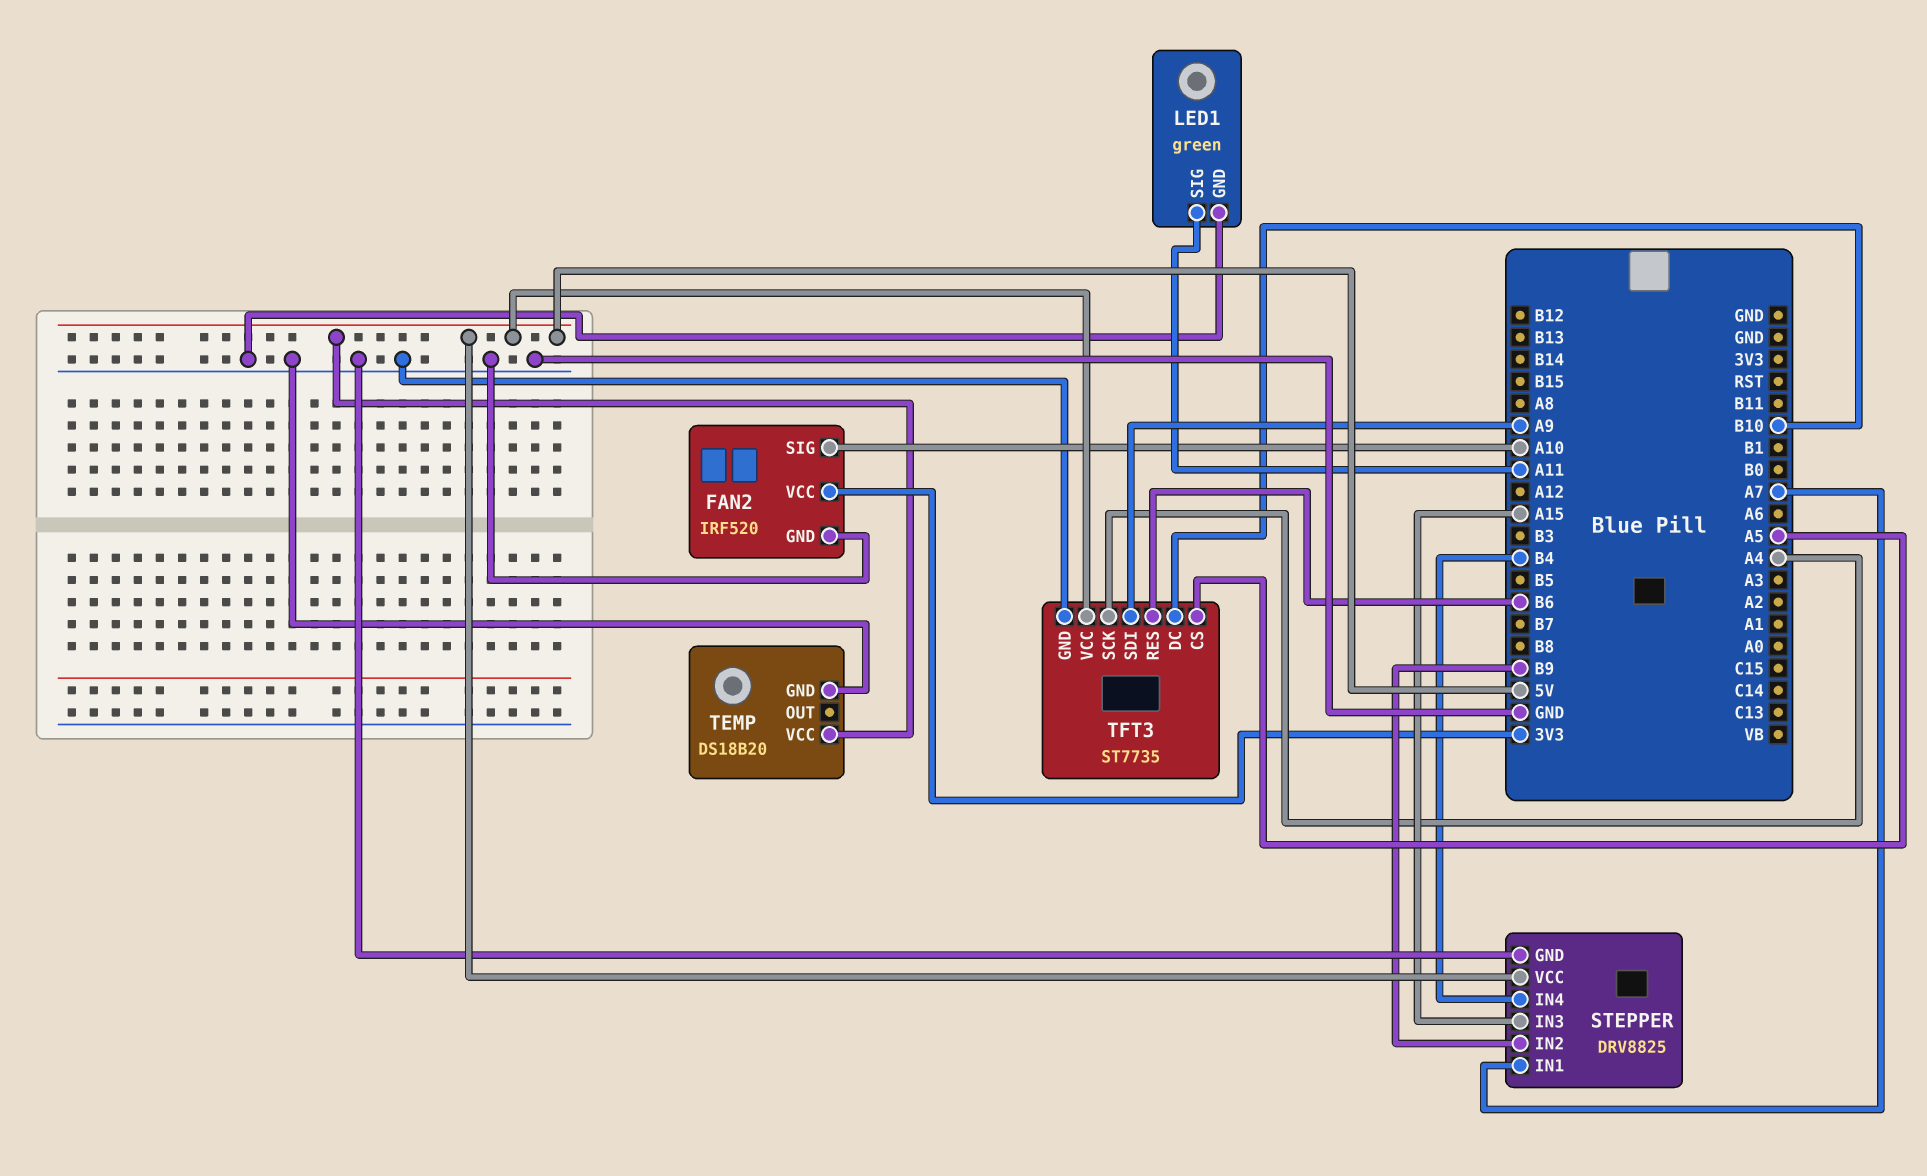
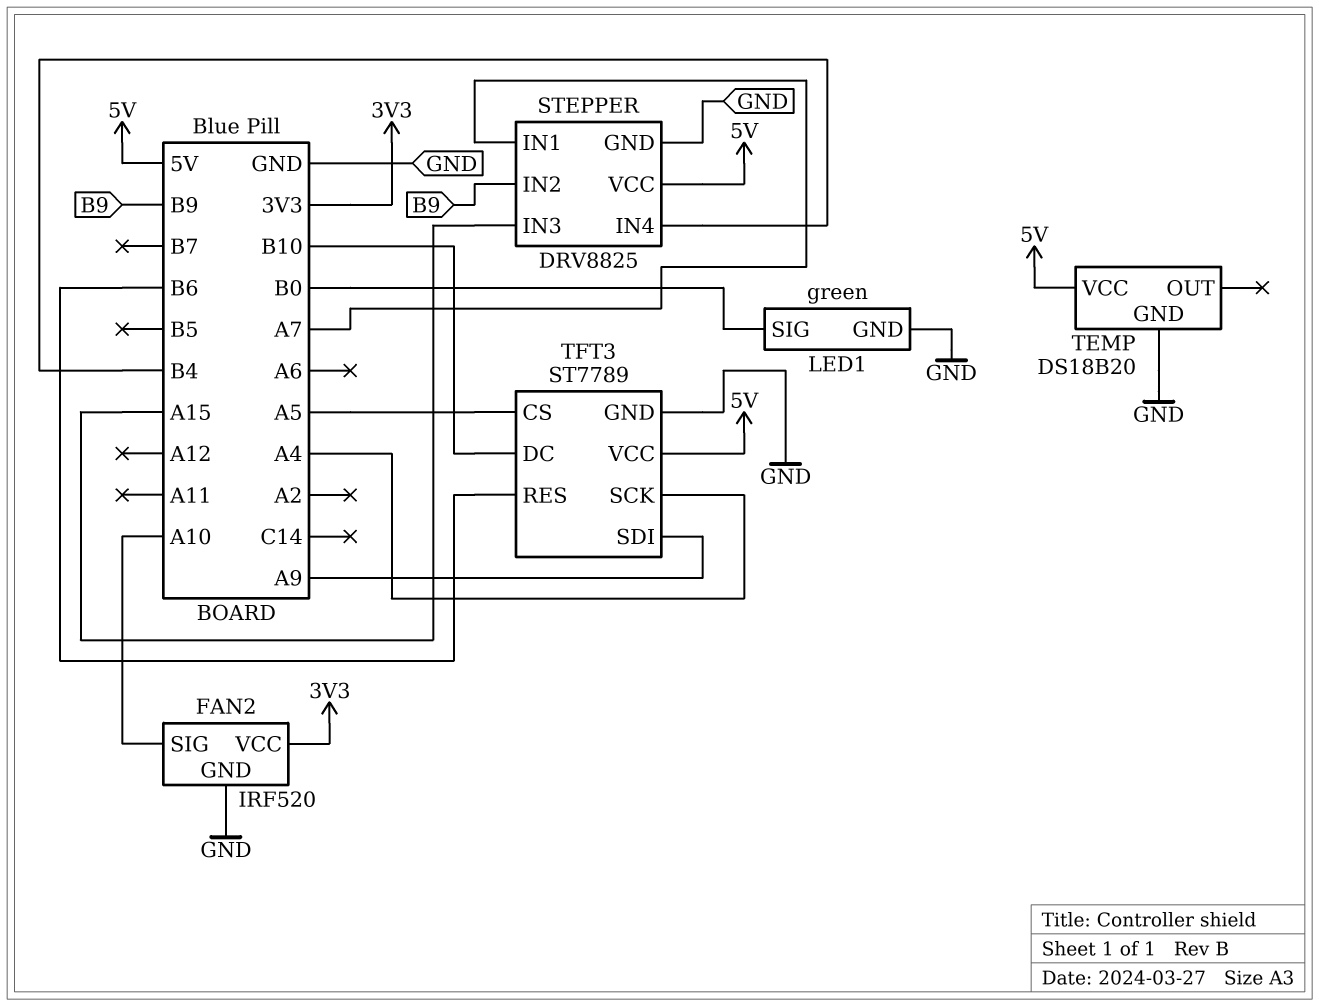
LED1 pin SIG: A11 -> B0
TFT3: ST7735 -> ST7789

